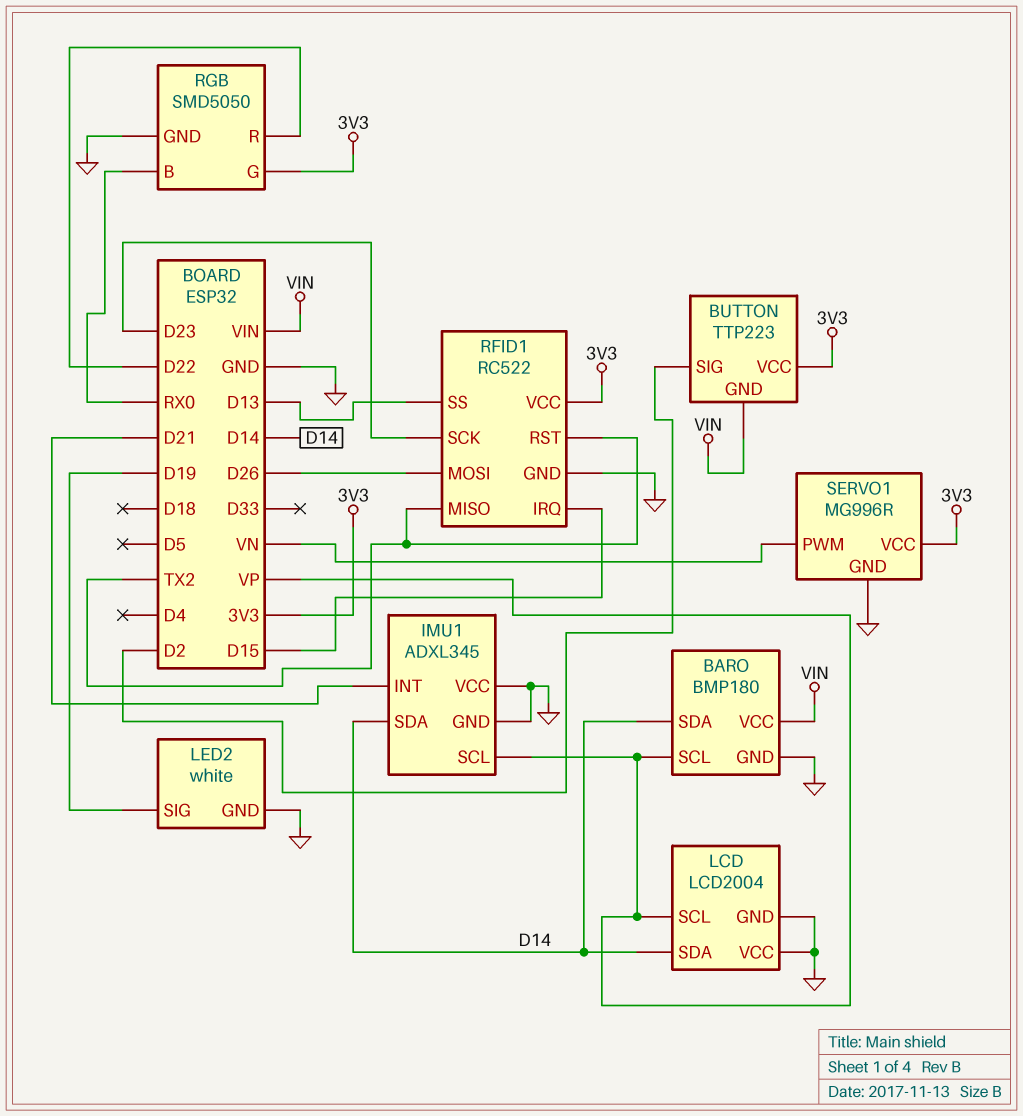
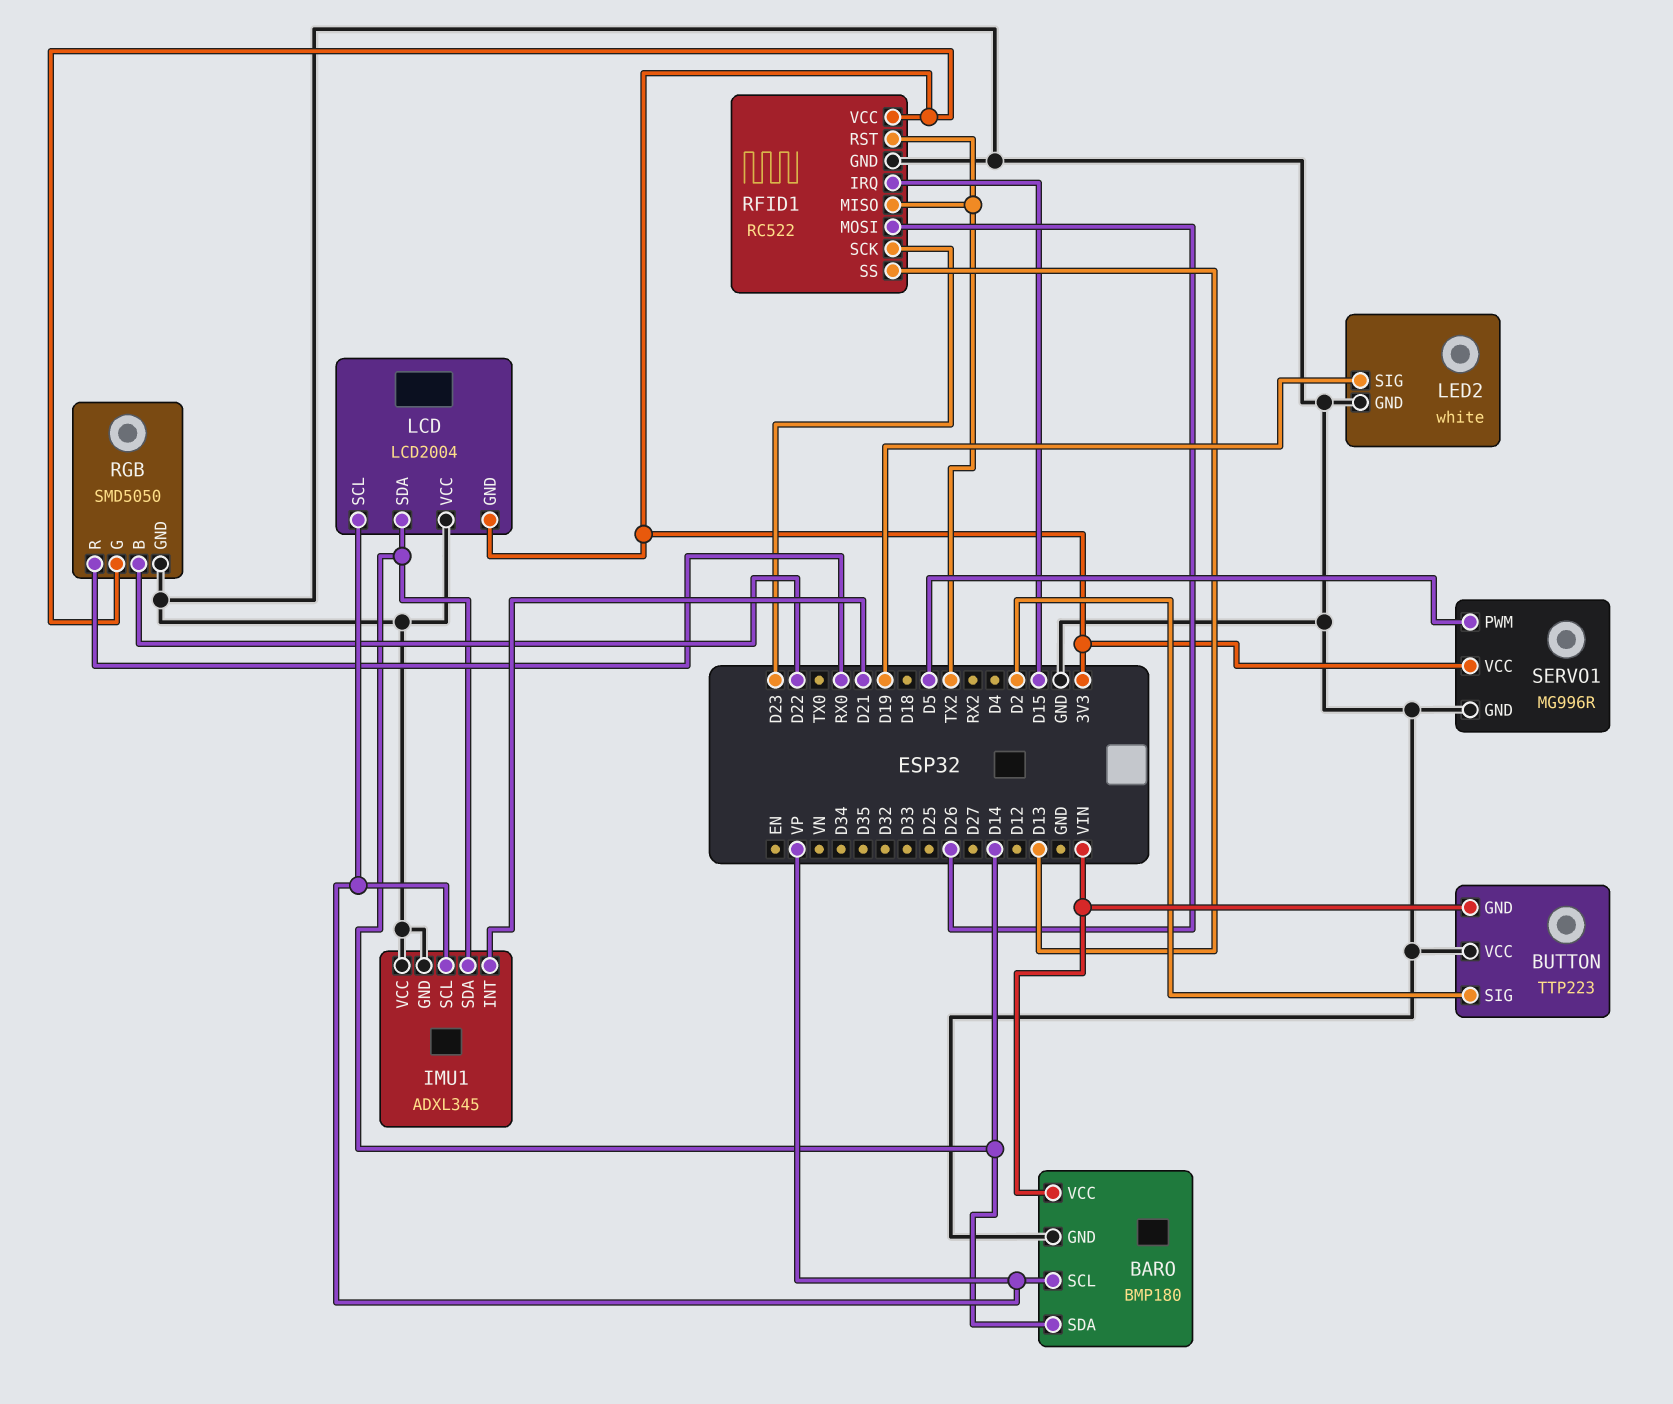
BUTTON pin VCC: 3V3 -> GND
LCD pin GND: GND -> 3V3
RGB pin B: RX0 -> D22
RGB pin R: D22 -> RX0
SERVO1 pin PWM: VN -> D5

